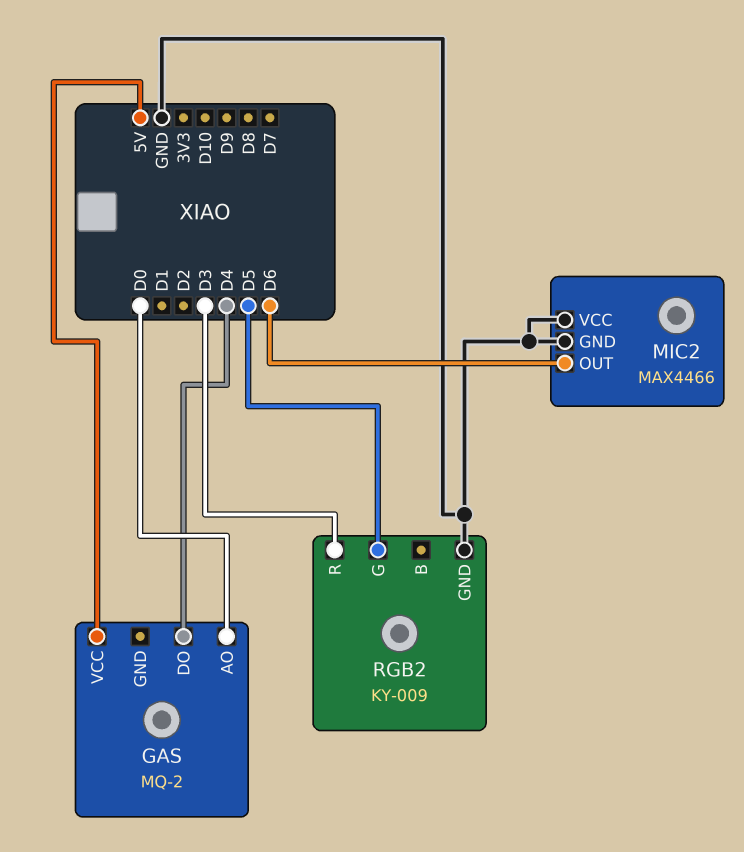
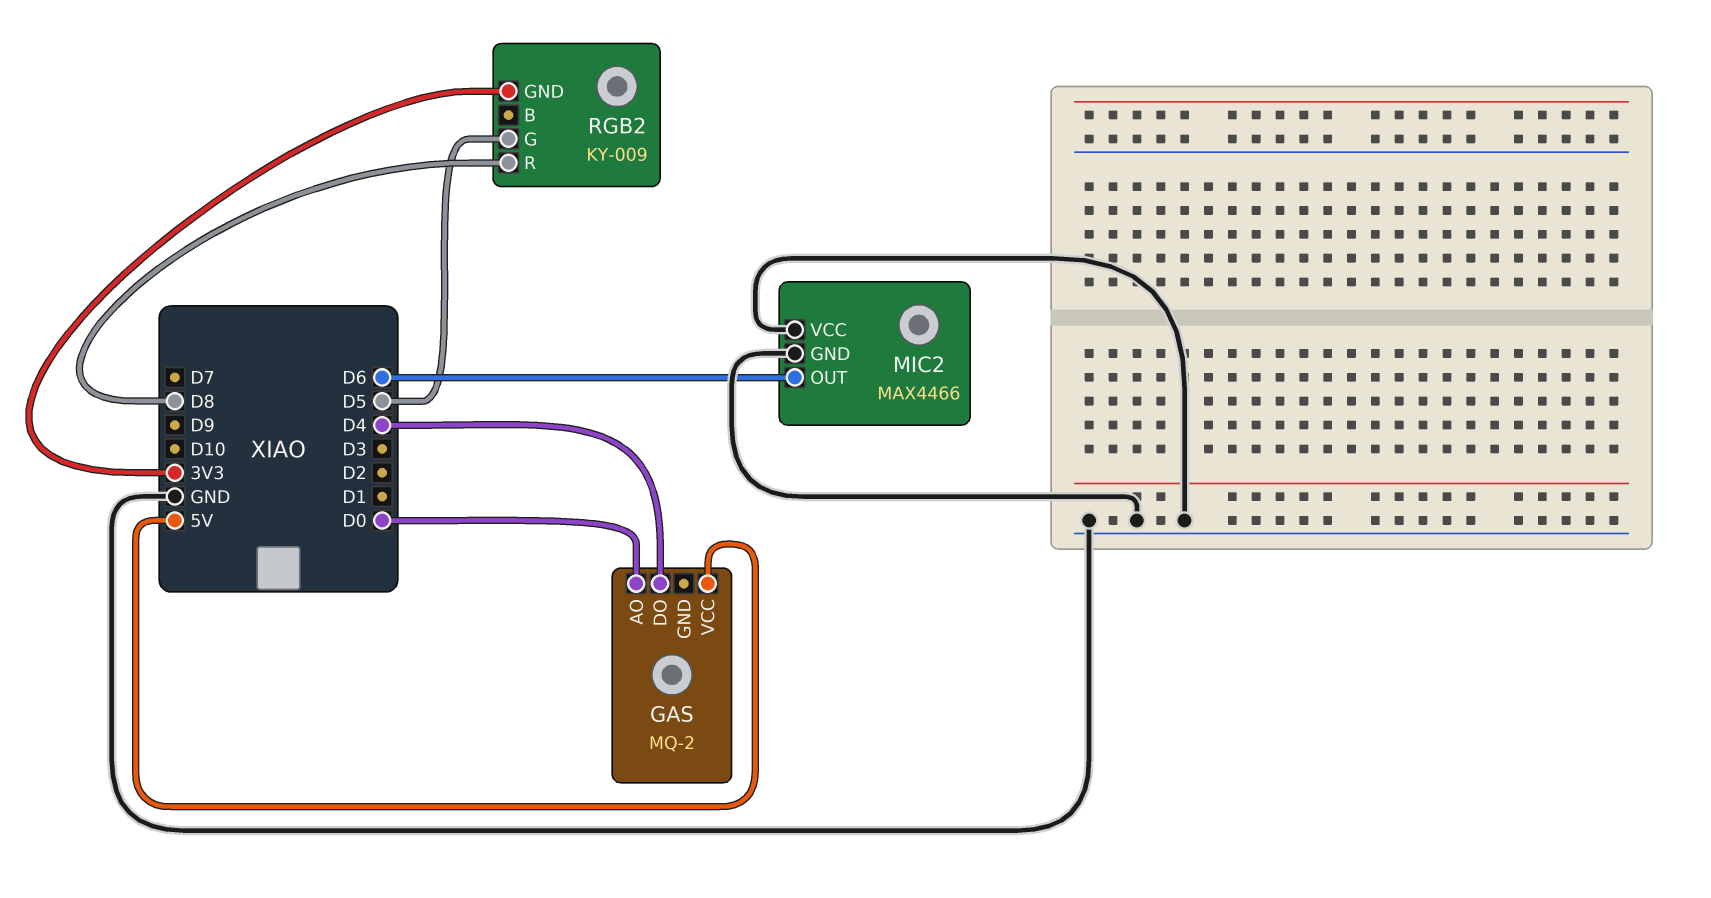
RGB2 pin GND: GND -> 3V3
RGB2 pin R: D3 -> D8

